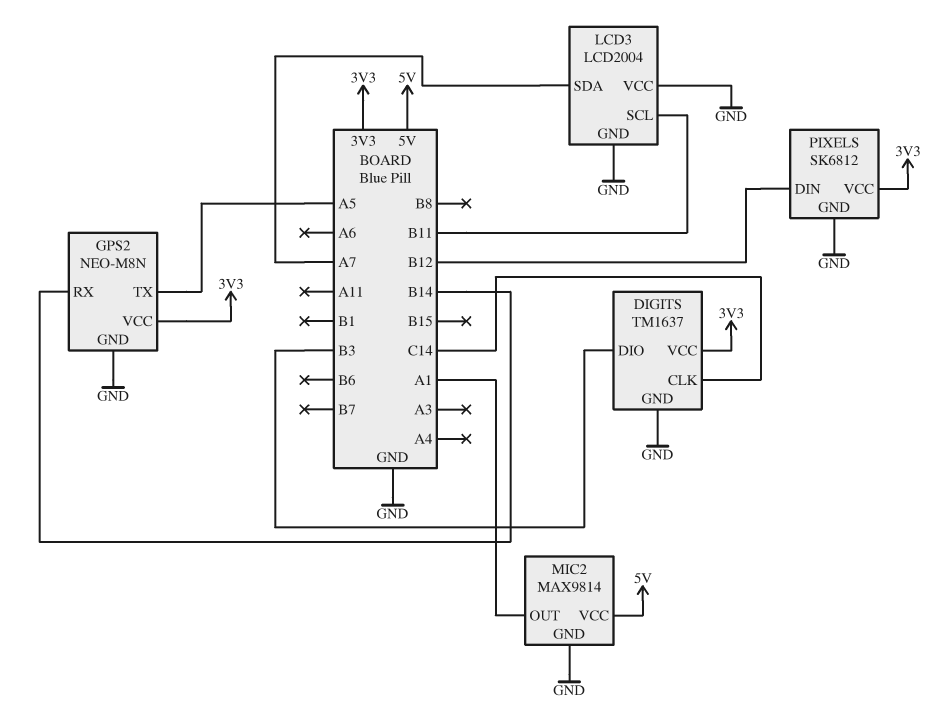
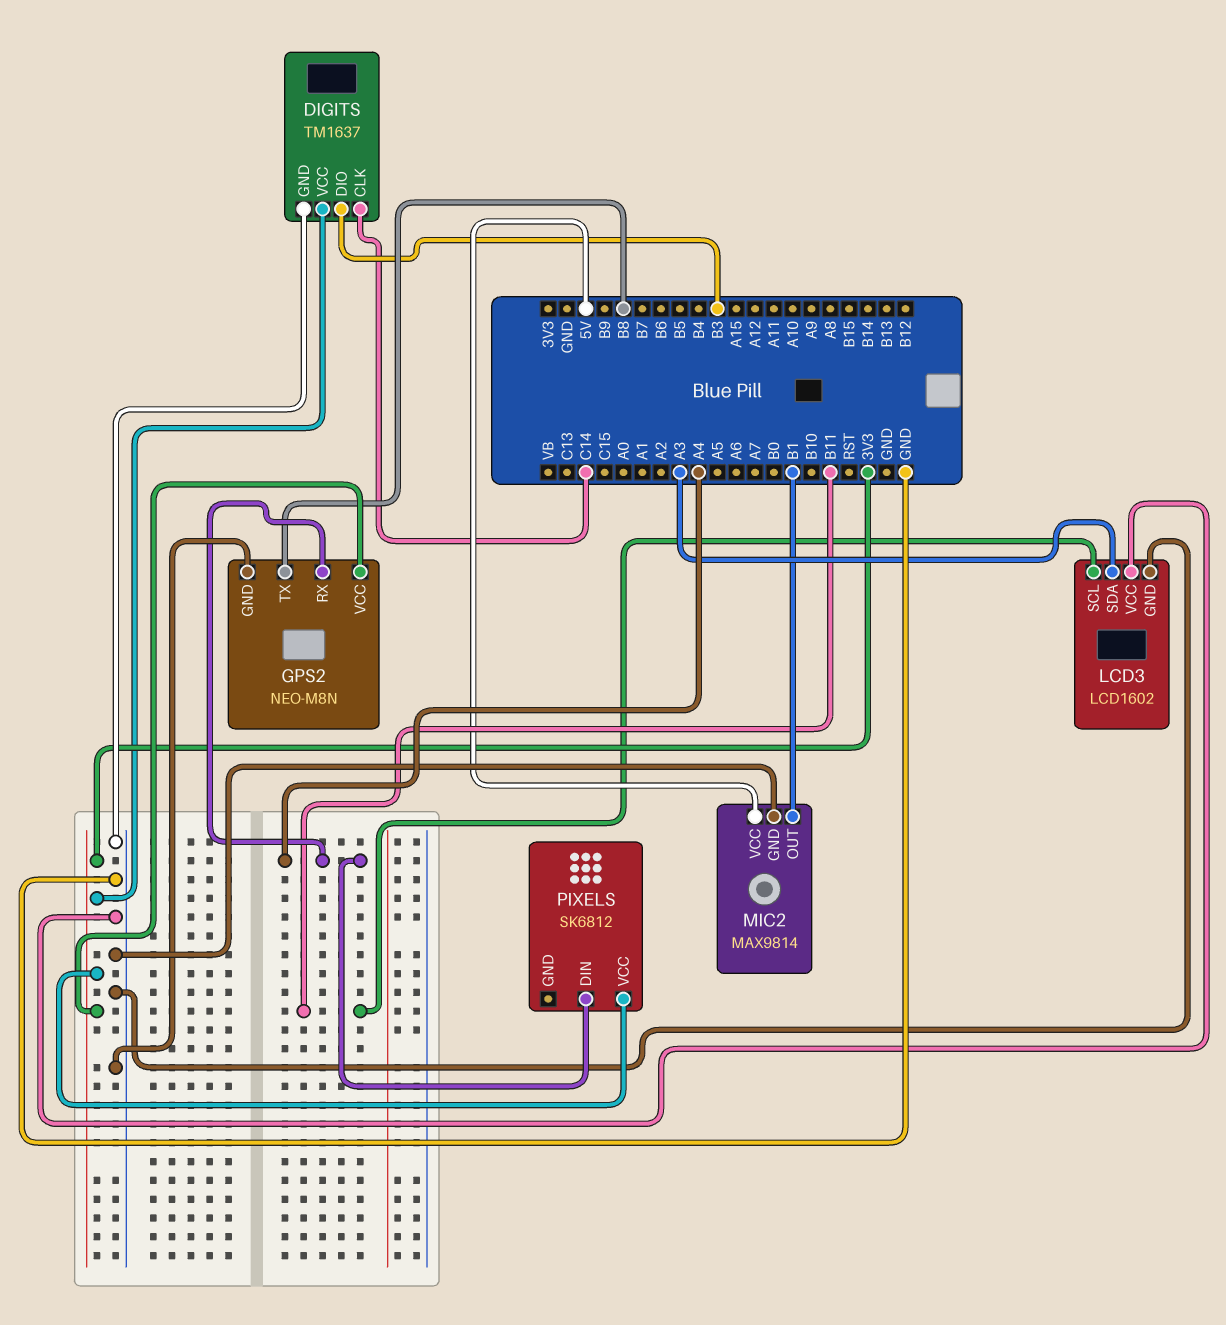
GPS2 pin RX: B14 -> A4
GPS2 pin TX: A5 -> B8
LCD3: LCD2004 -> LCD1602
LCD3 pin SDA: A7 -> A3
MIC2 pin OUT: A1 -> B1
PIXELS pin DIN: B12 -> A4
PIXELS pin GND: GND -> none

